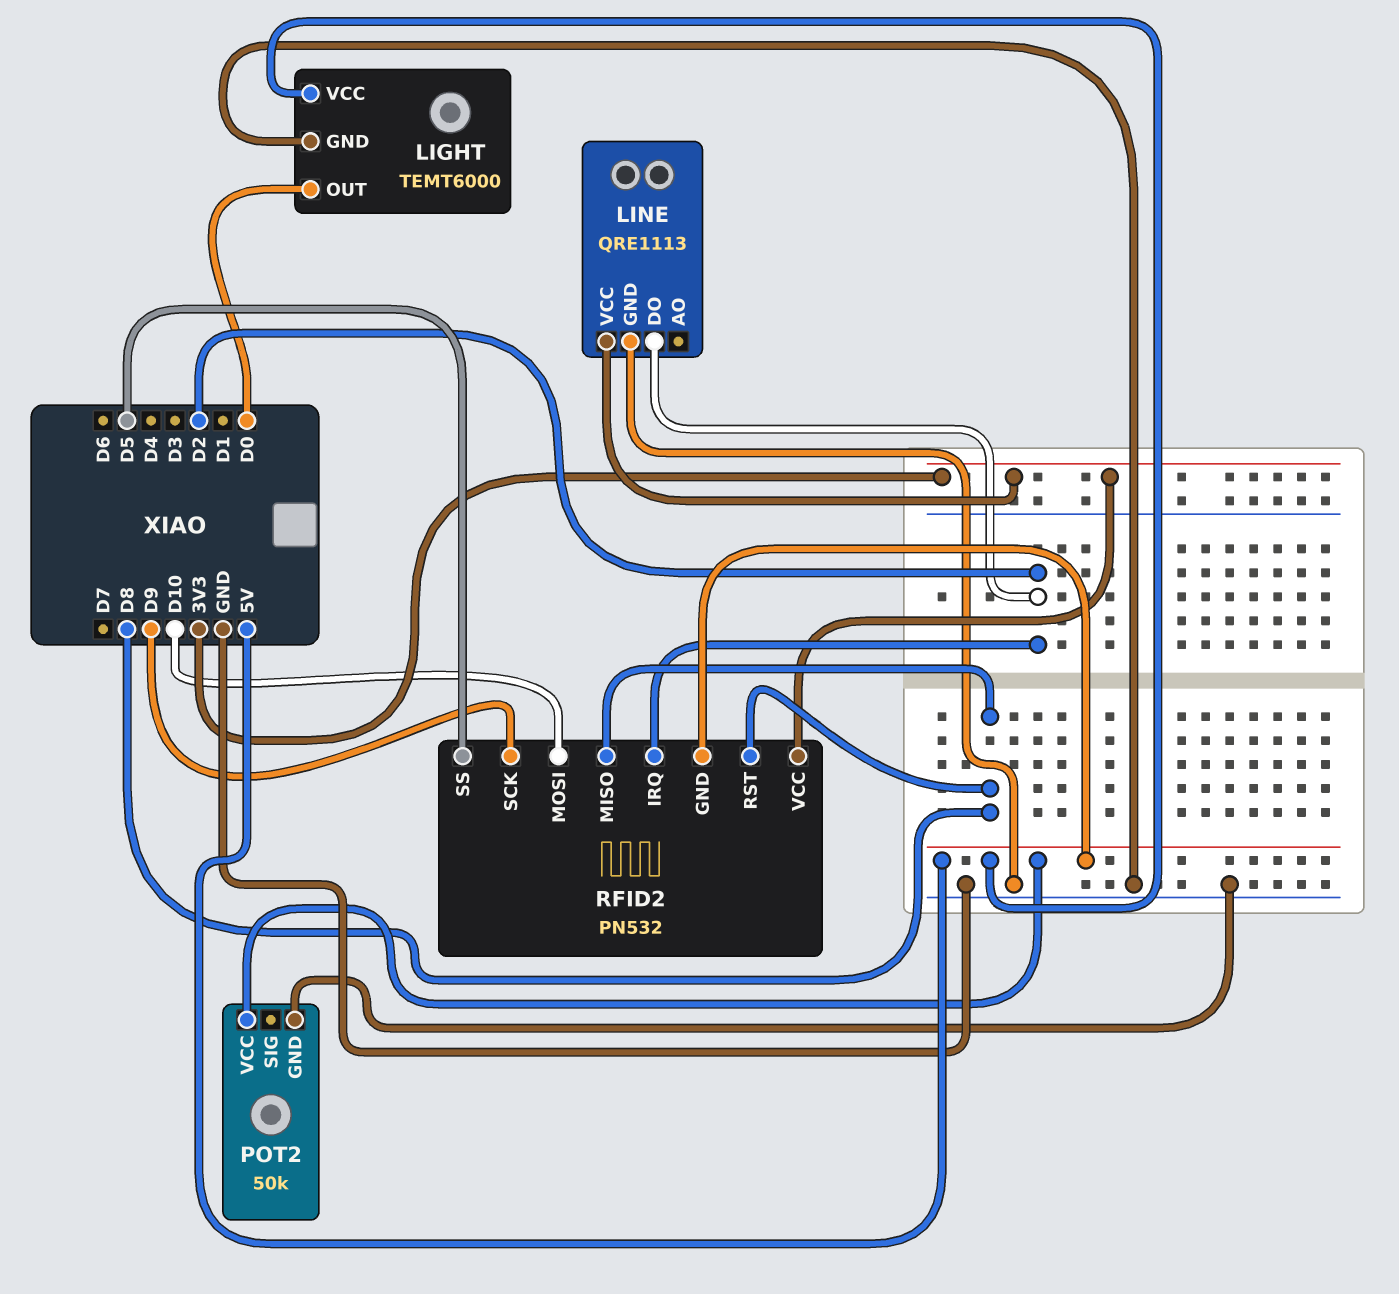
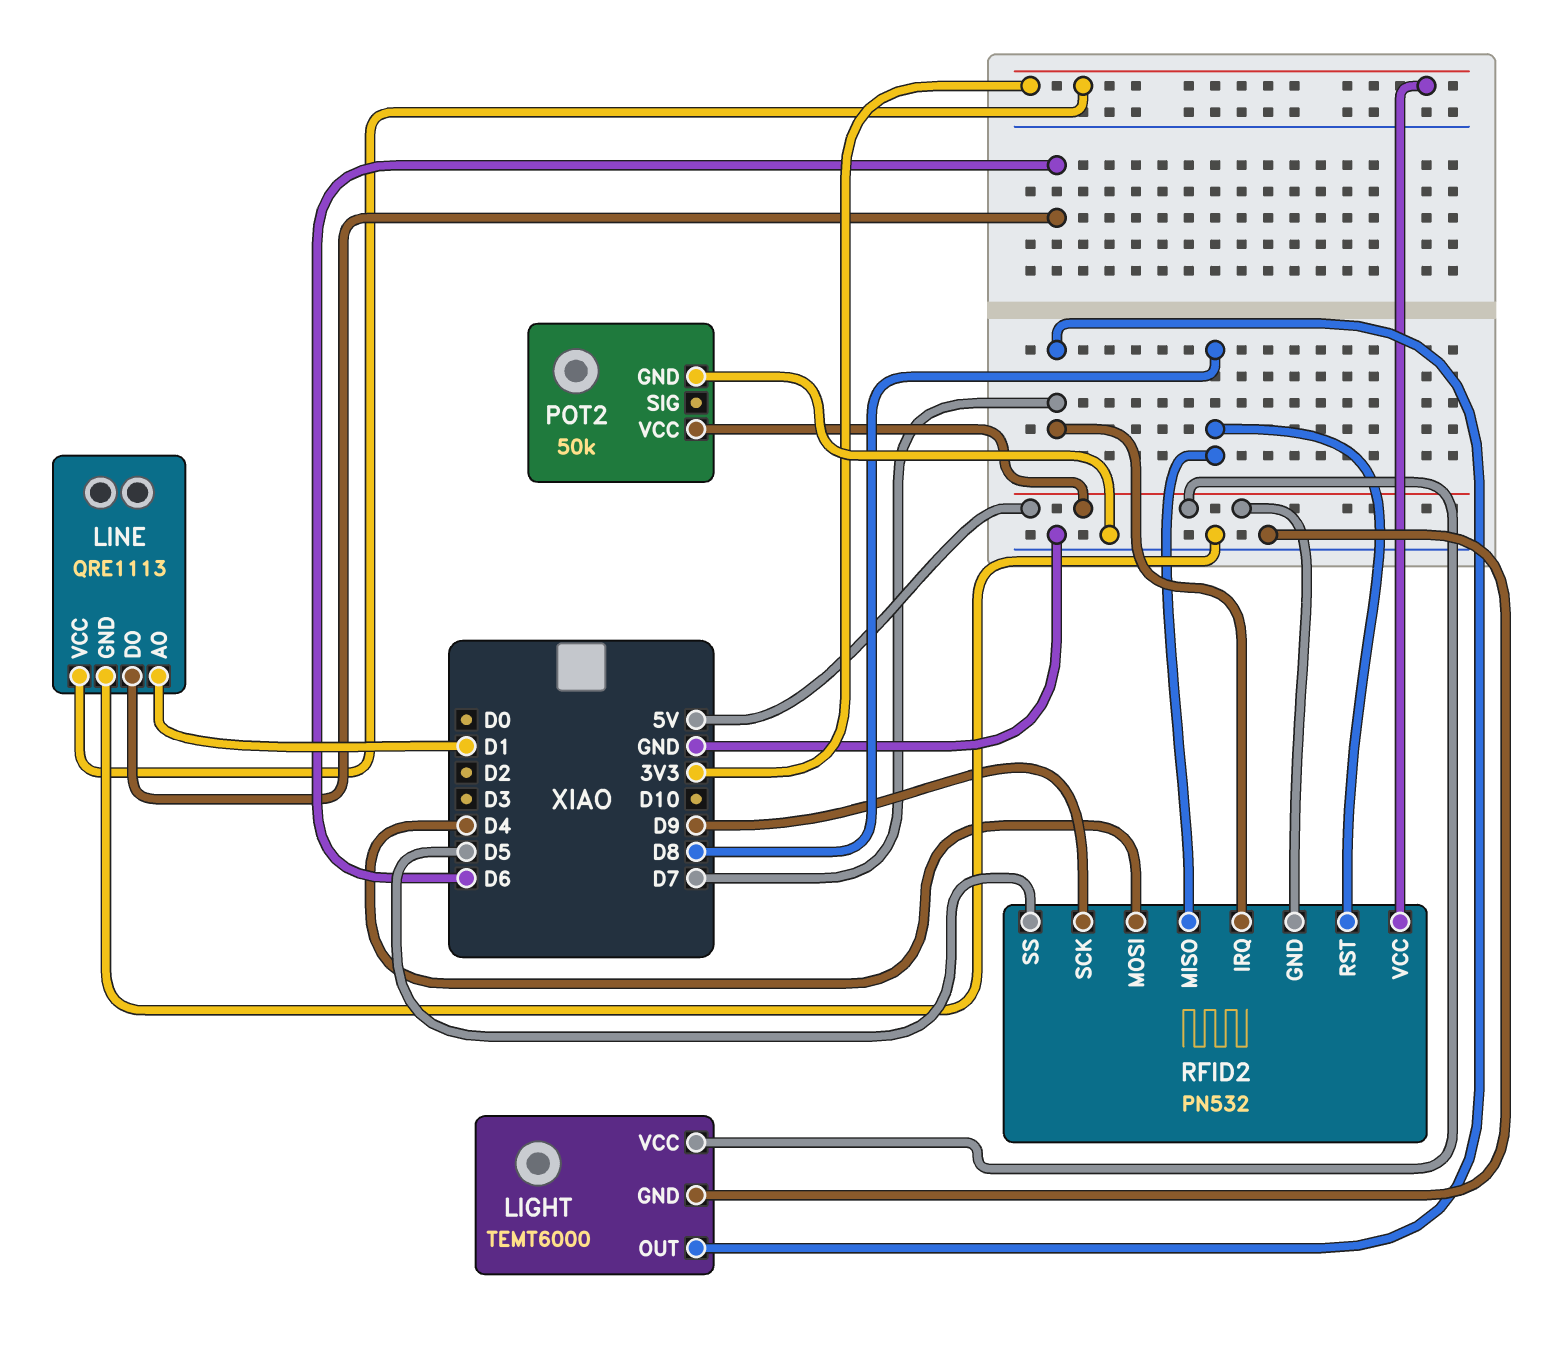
LIGHT pin OUT: D0 -> D7
LINE pin AO: none -> D1
LINE pin DO: D2 -> D6
RFID2 pin IRQ: D2 -> D7
RFID2 pin MOSI: D10 -> D4

